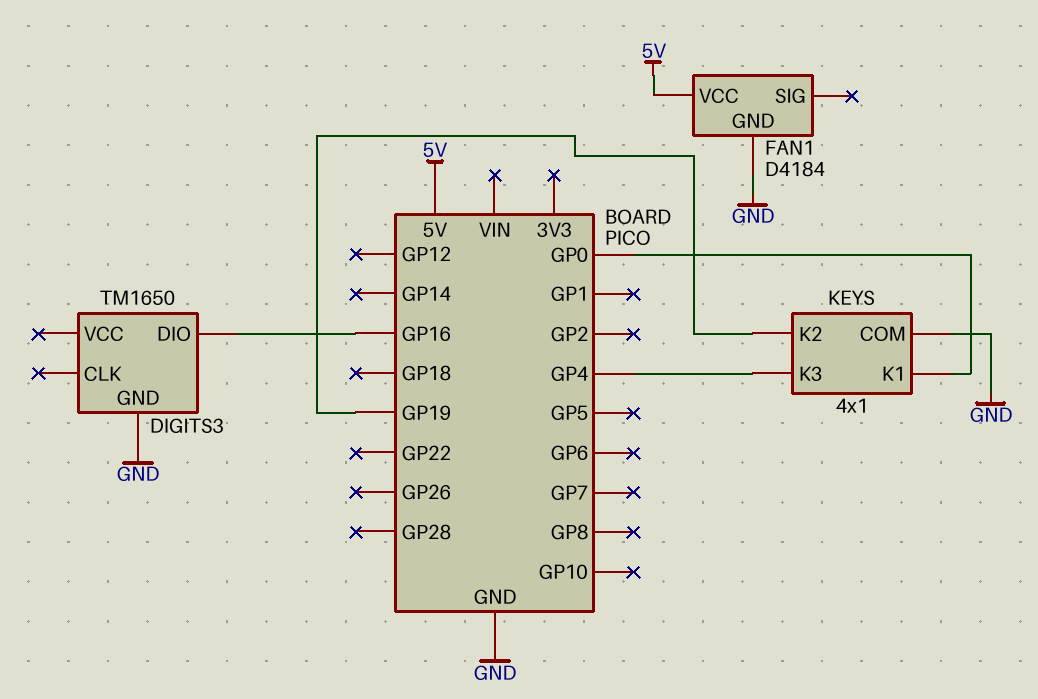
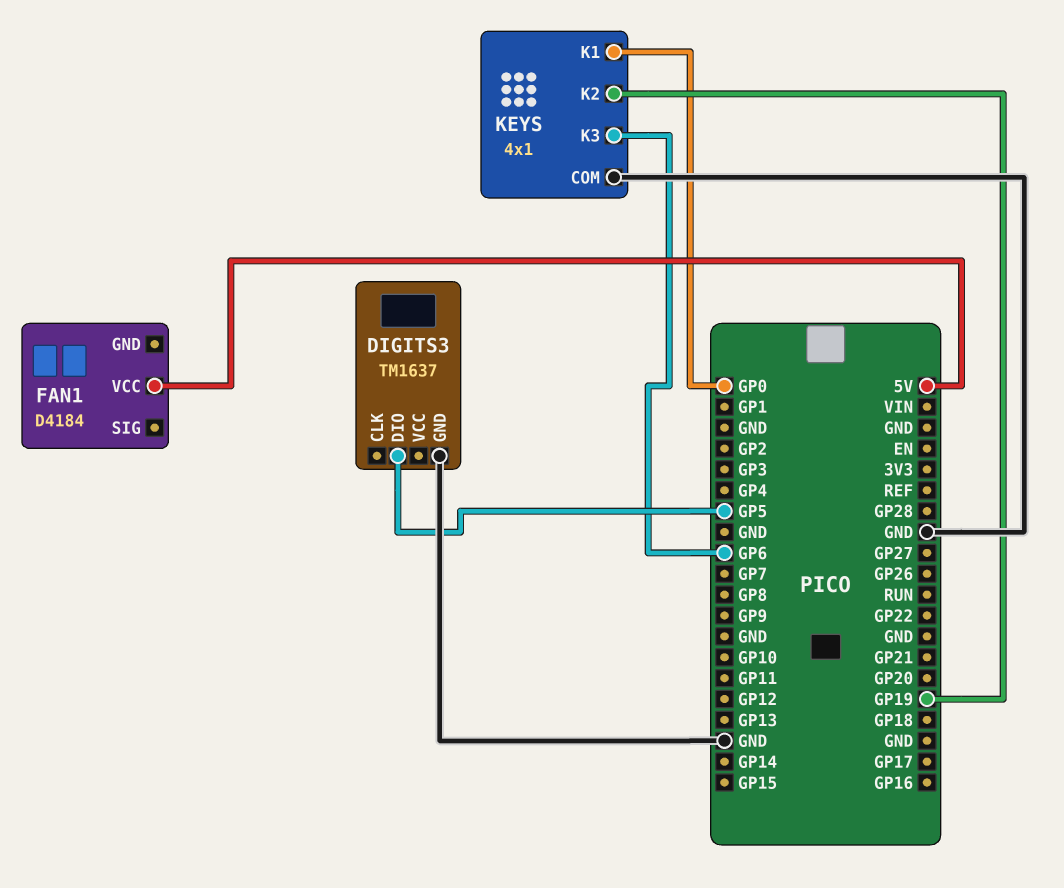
DIGITS3: TM1650 -> TM1637
DIGITS3 pin DIO: GP16 -> GP5
FAN1 pin GND: GND -> none
KEYS pin K3: GP4 -> GP6

